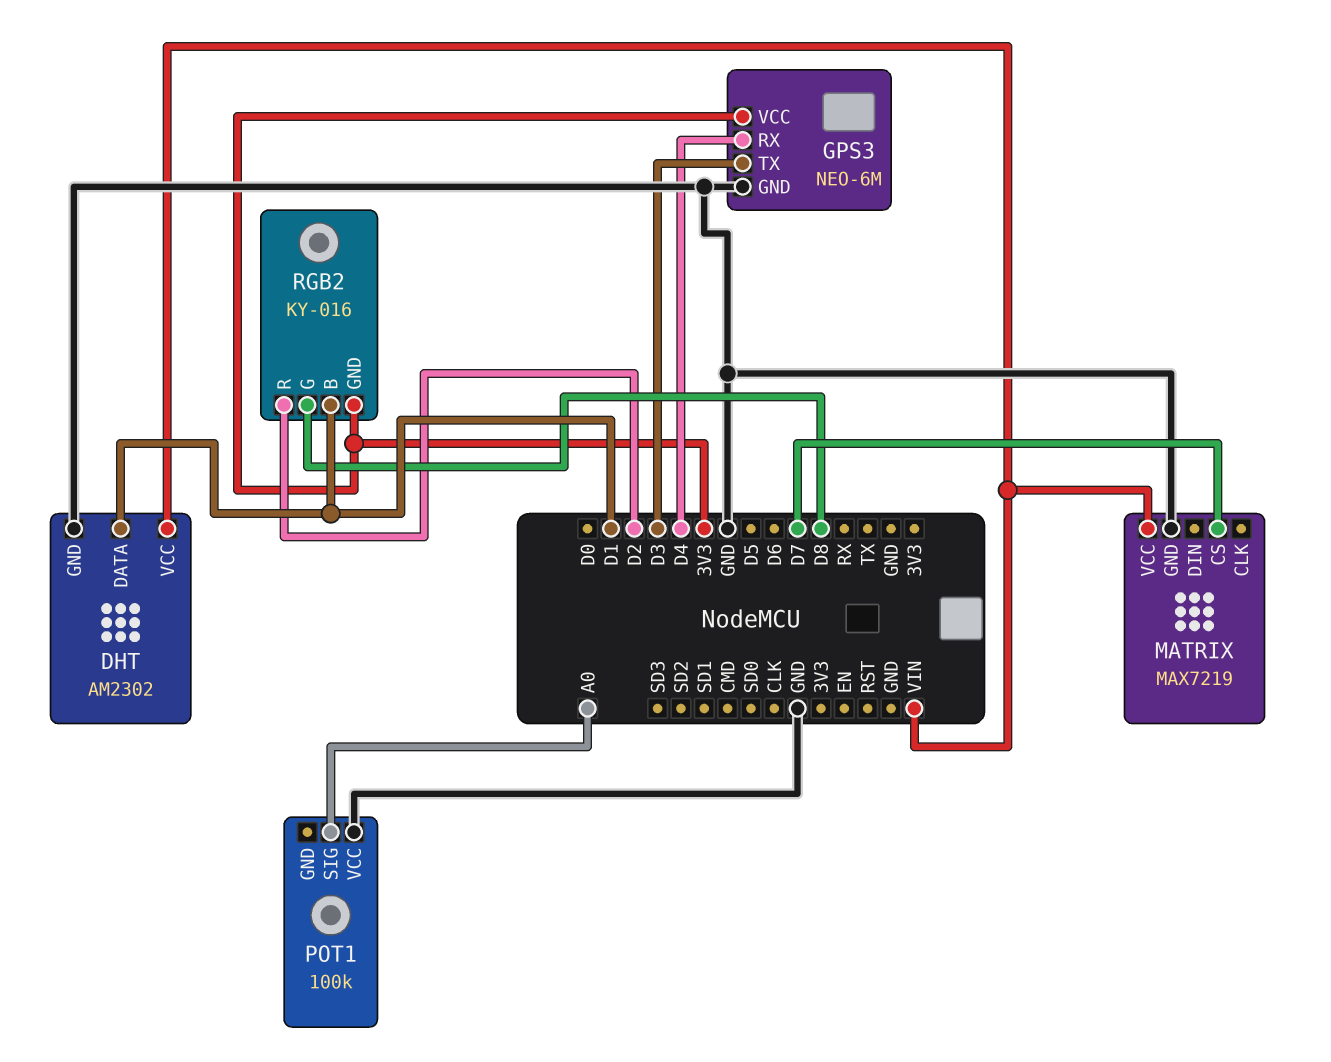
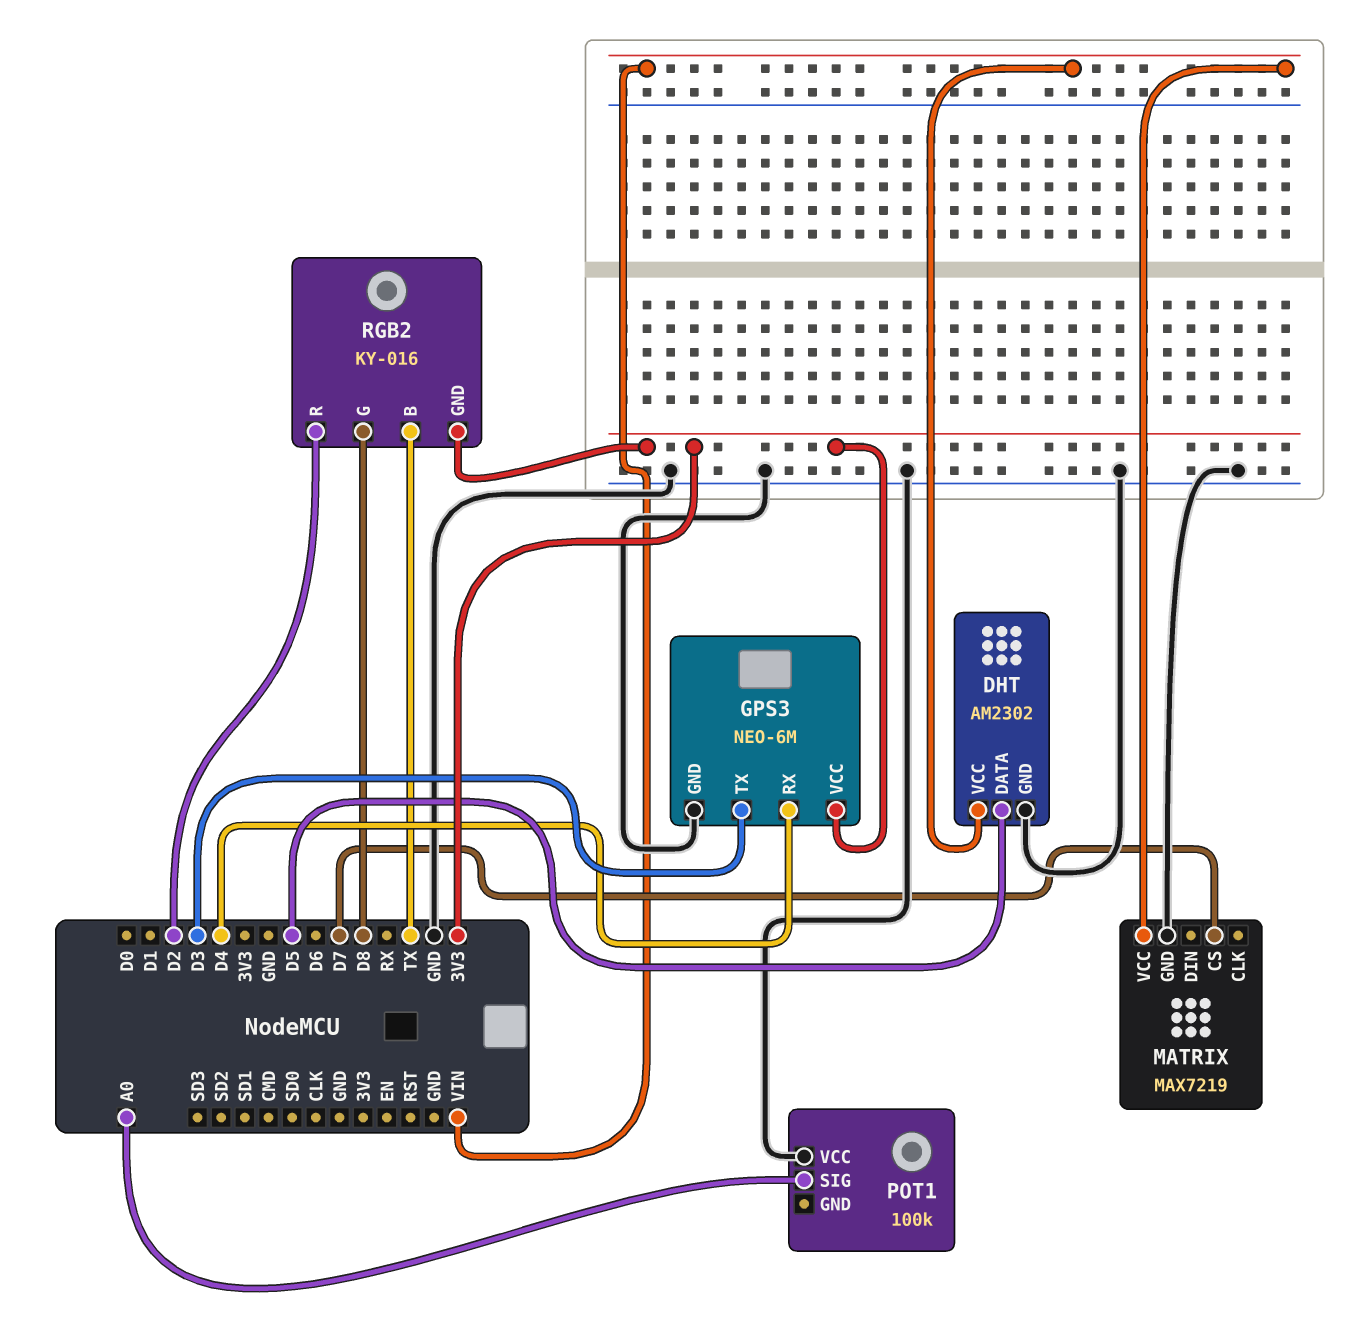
DHT pin DATA: D1 -> D5
RGB2 pin B: D1 -> TX

